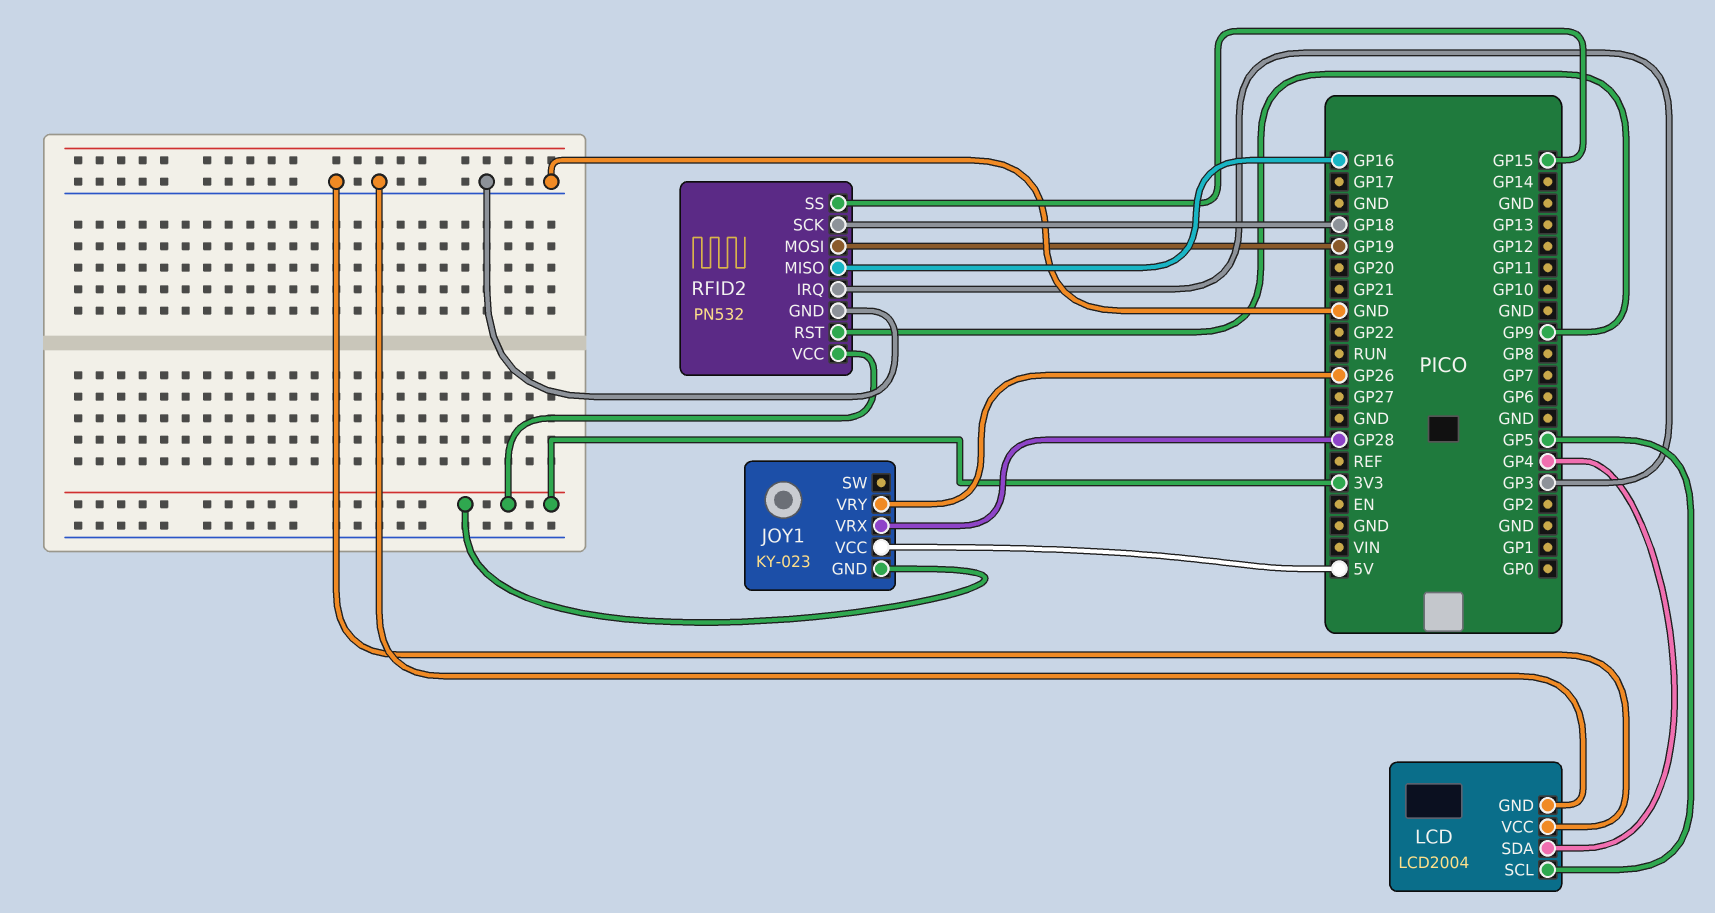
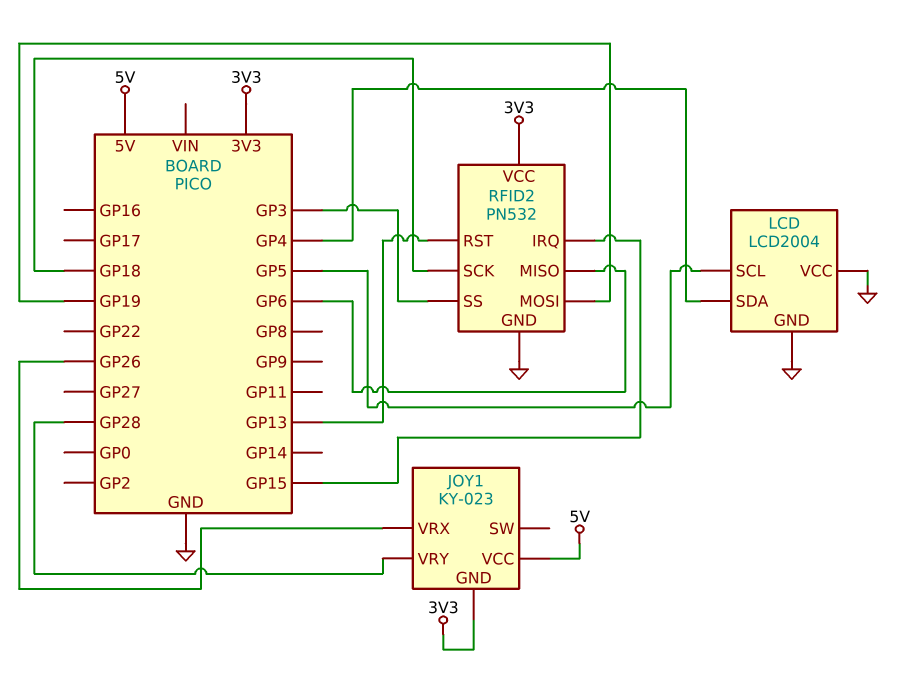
JOY1 pin VRX: GP28 -> GP26
JOY1 pin VRY: GP26 -> GP28
RFID2 pin IRQ: GP3 -> GP15
RFID2 pin MISO: GP16 -> GP6
RFID2 pin RST: GP9 -> GP13
RFID2 pin SS: GP15 -> GP3

